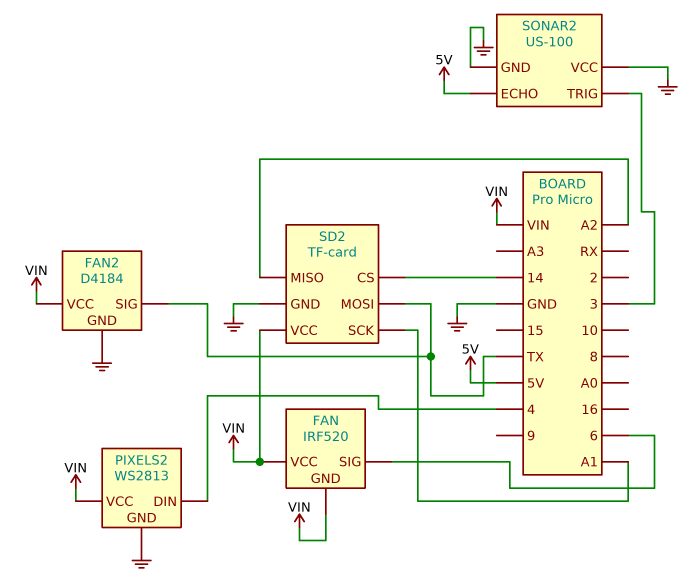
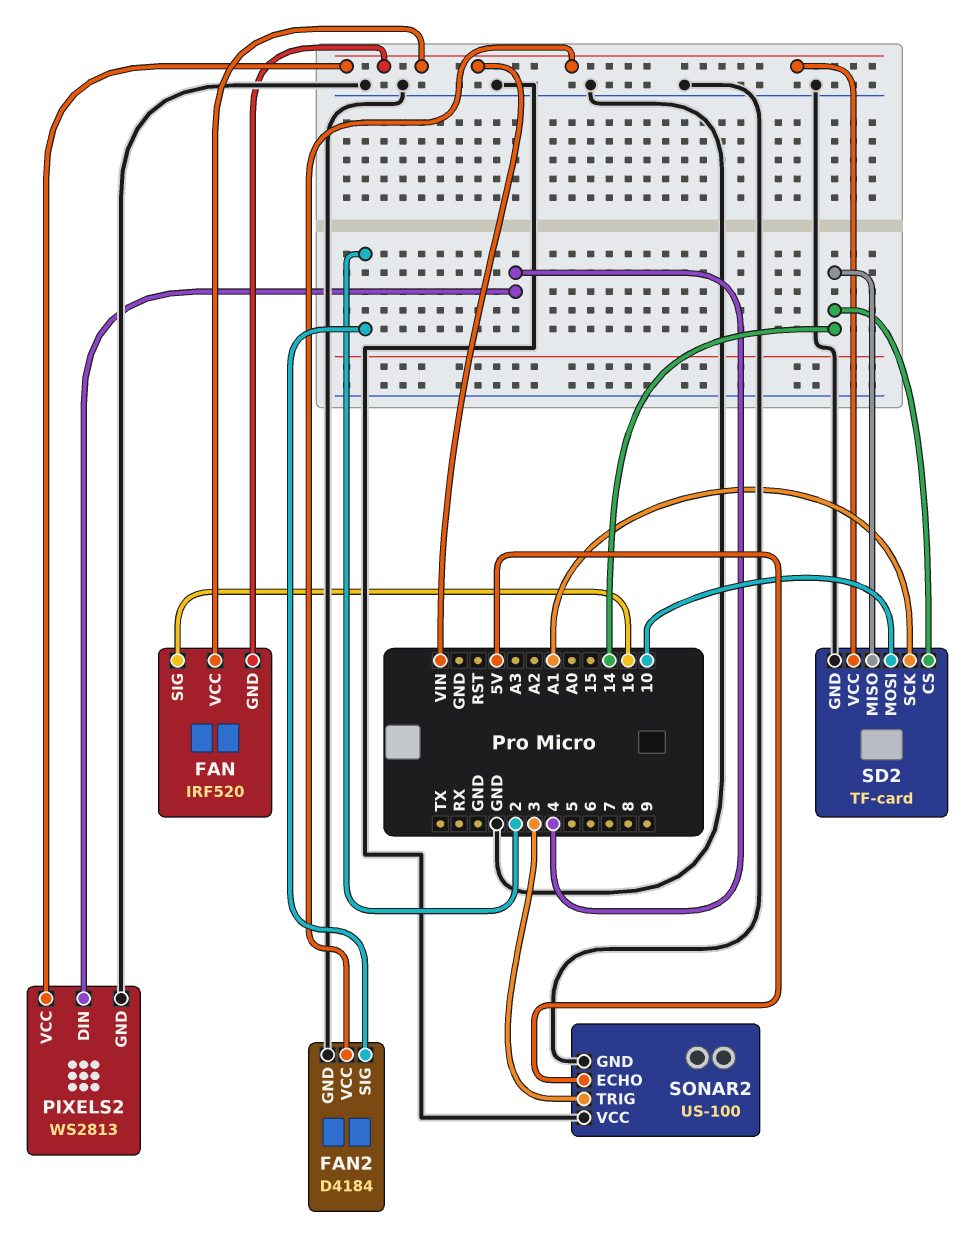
FAN pin SIG: 6 -> 16
FAN2 pin SIG: TX -> 2
SD2 pin MISO: A2 -> 14
SD2 pin MOSI: TX -> 10

